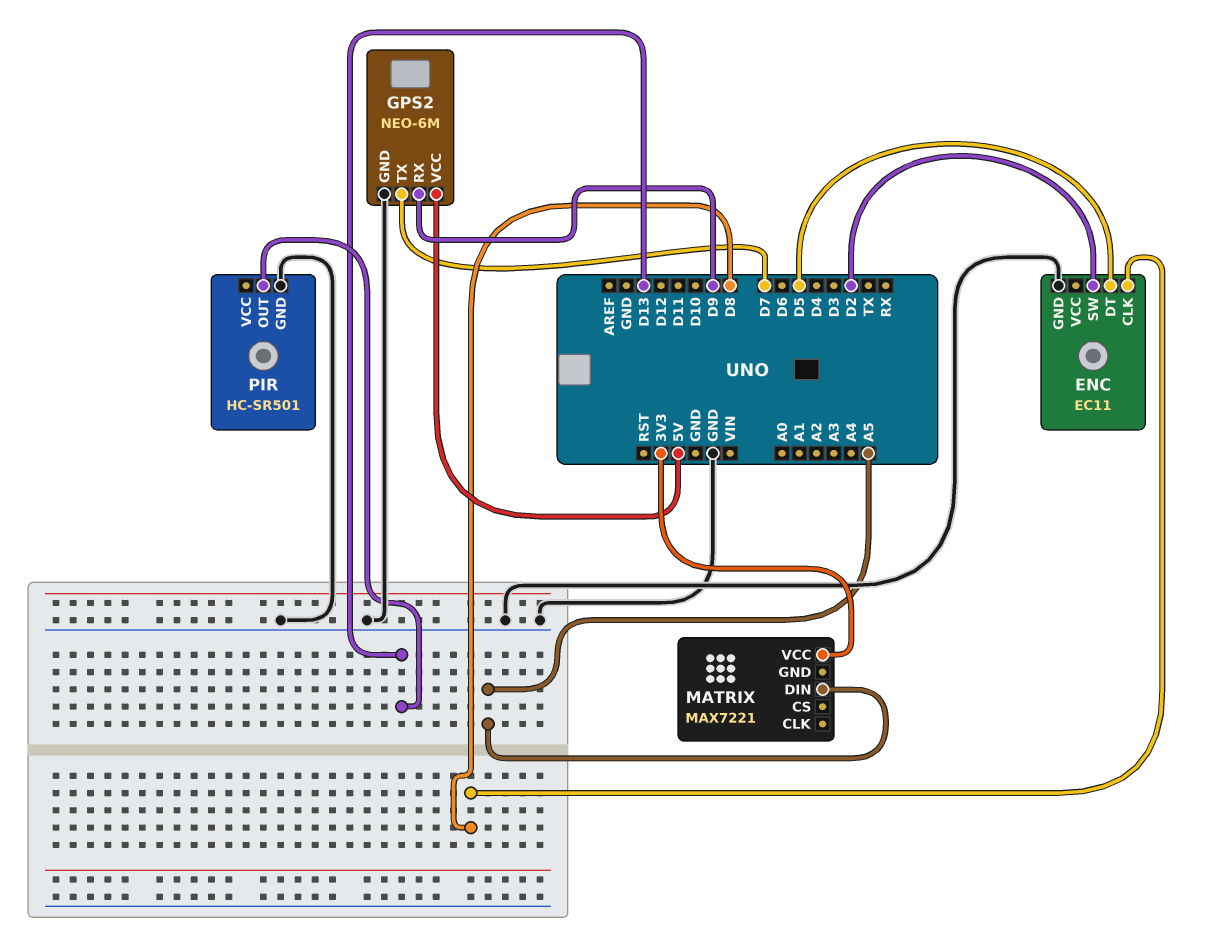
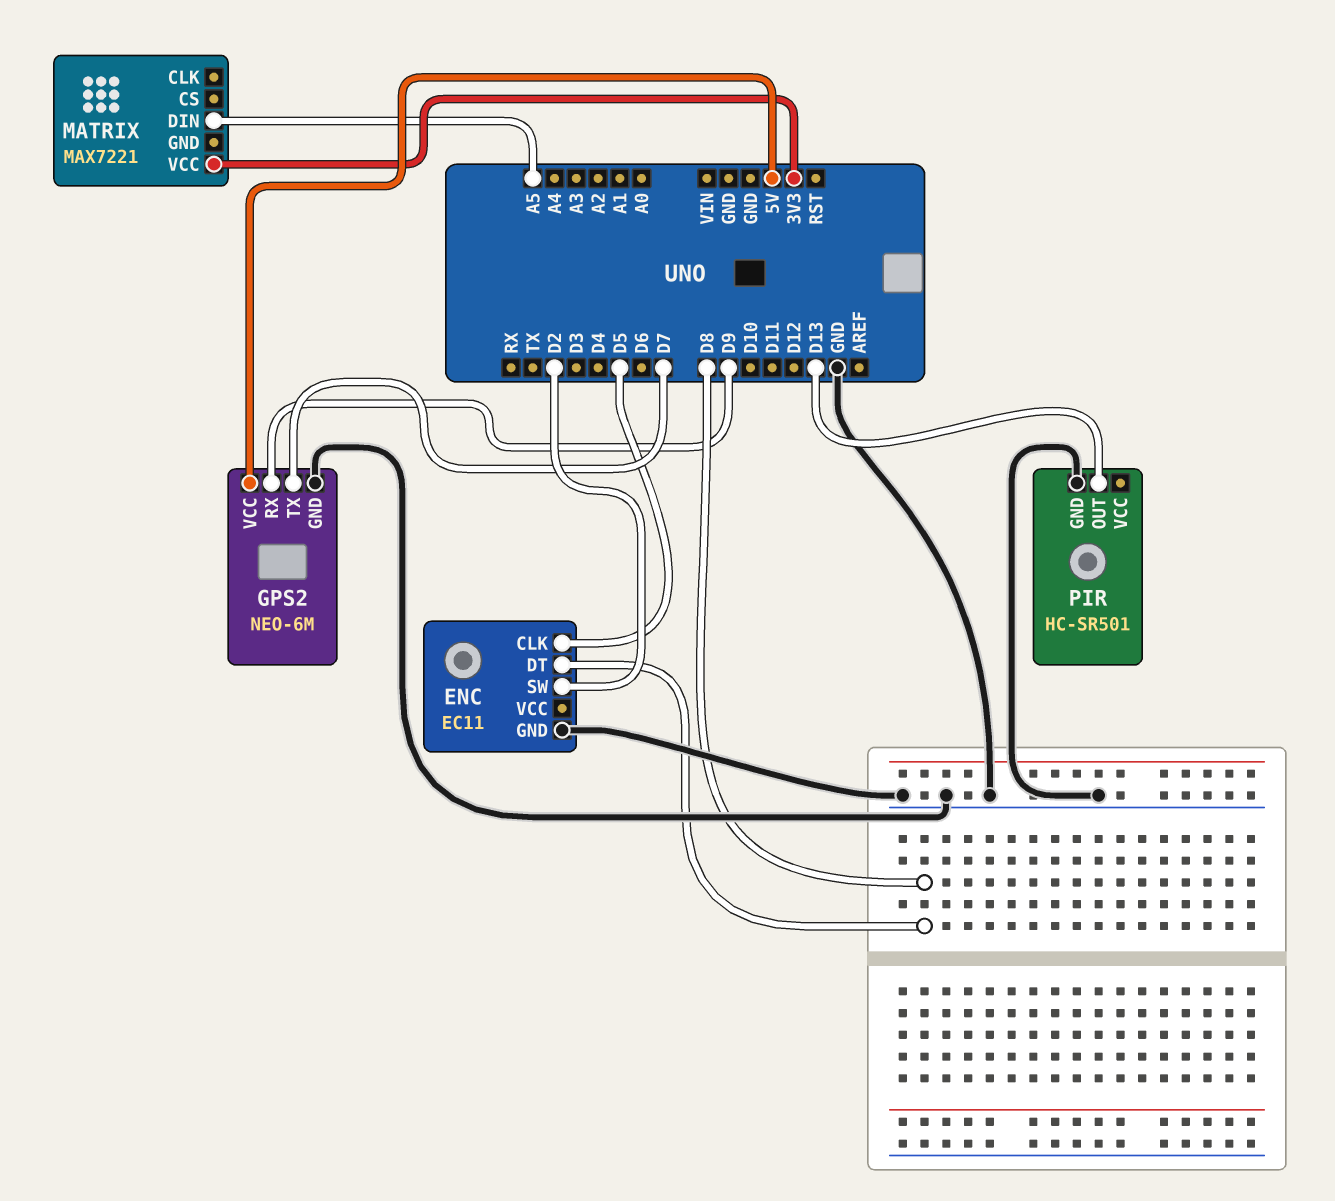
ENC pin CLK: D8 -> D5
ENC pin DT: D5 -> D8

